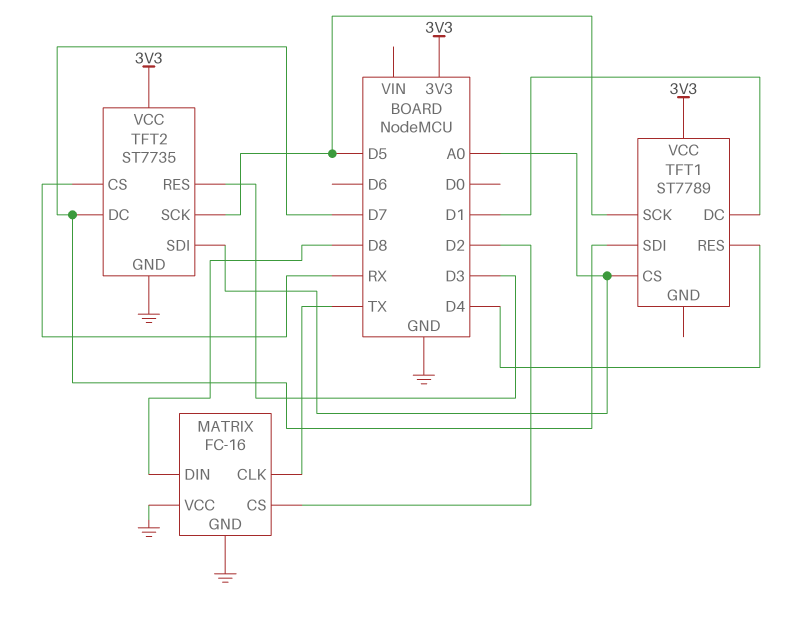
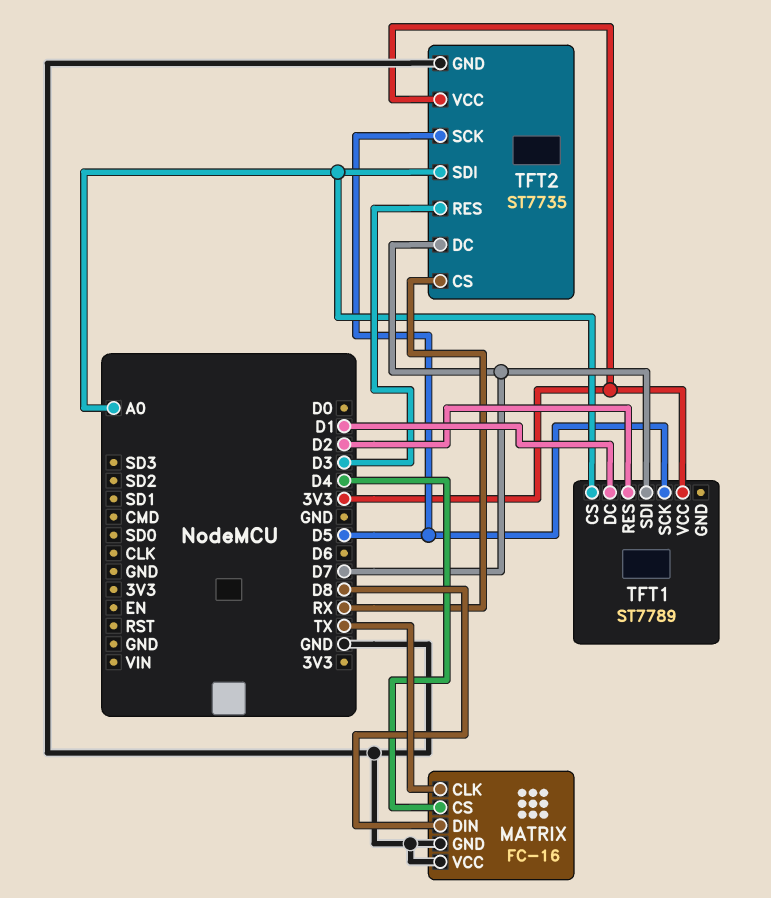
MATRIX pin CS: D2 -> D4
TFT1 pin RES: D4 -> D2

